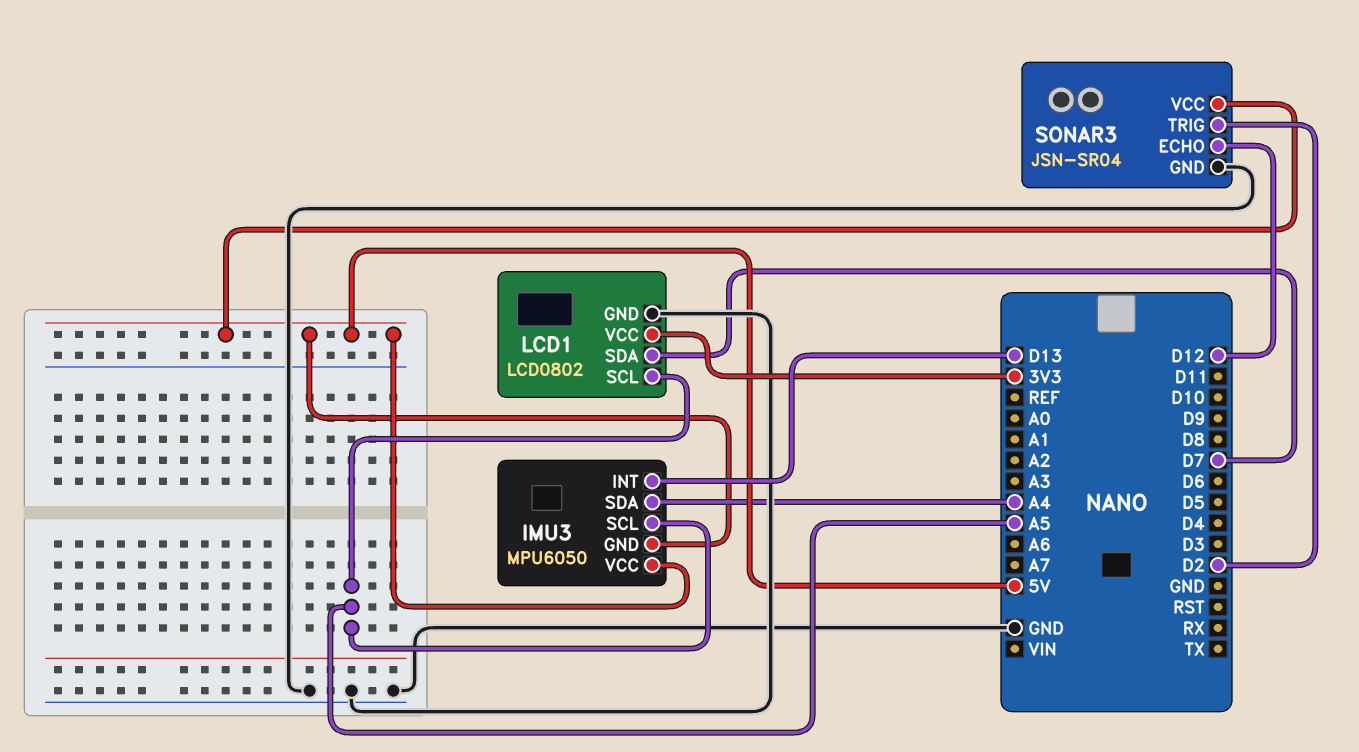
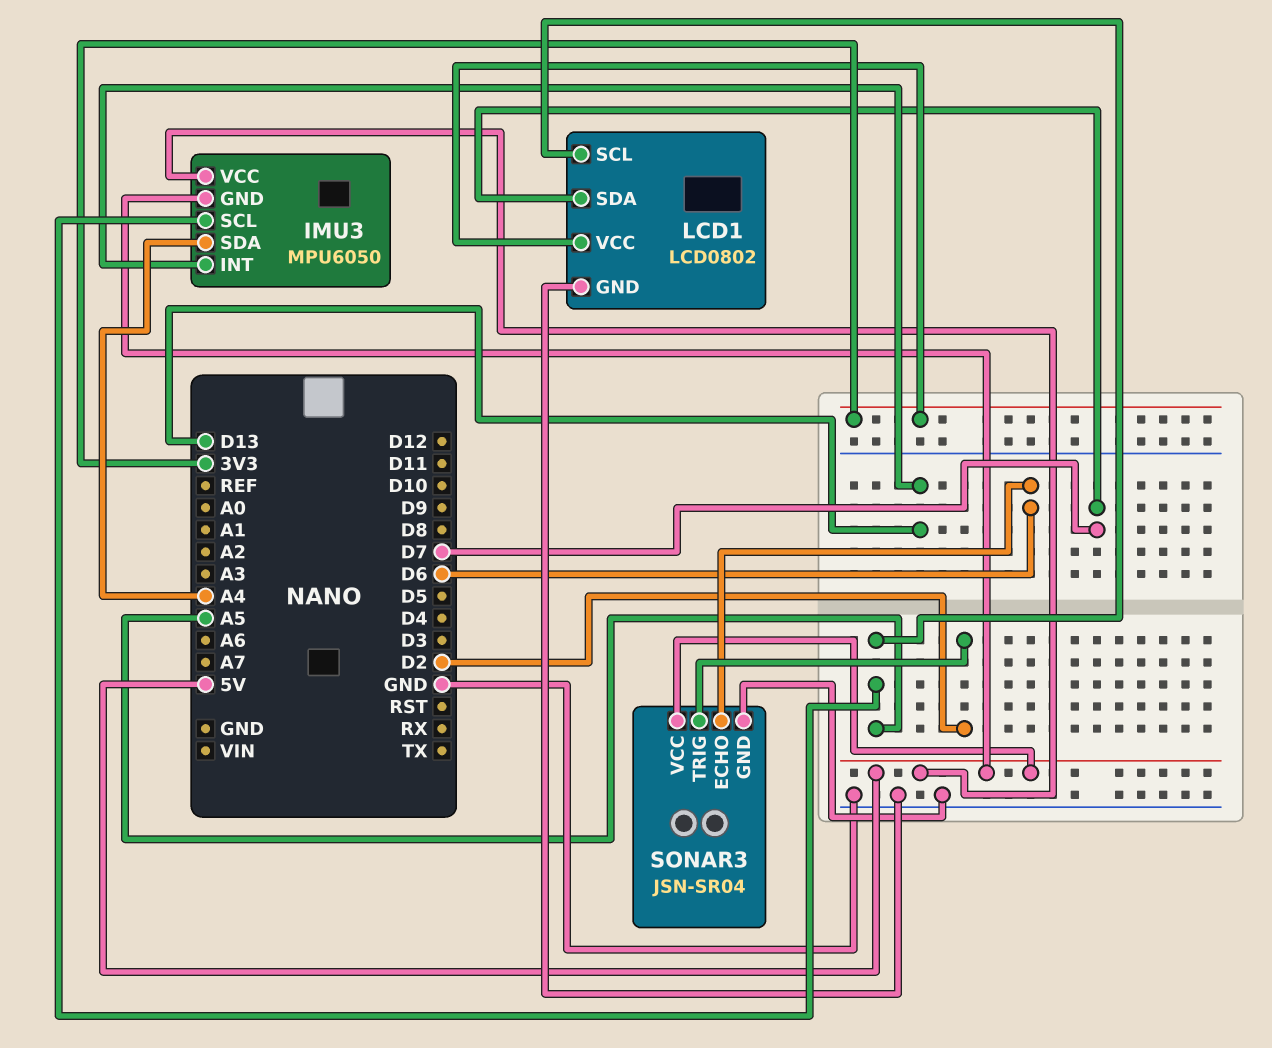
SONAR3 pin ECHO: D12 -> D6

